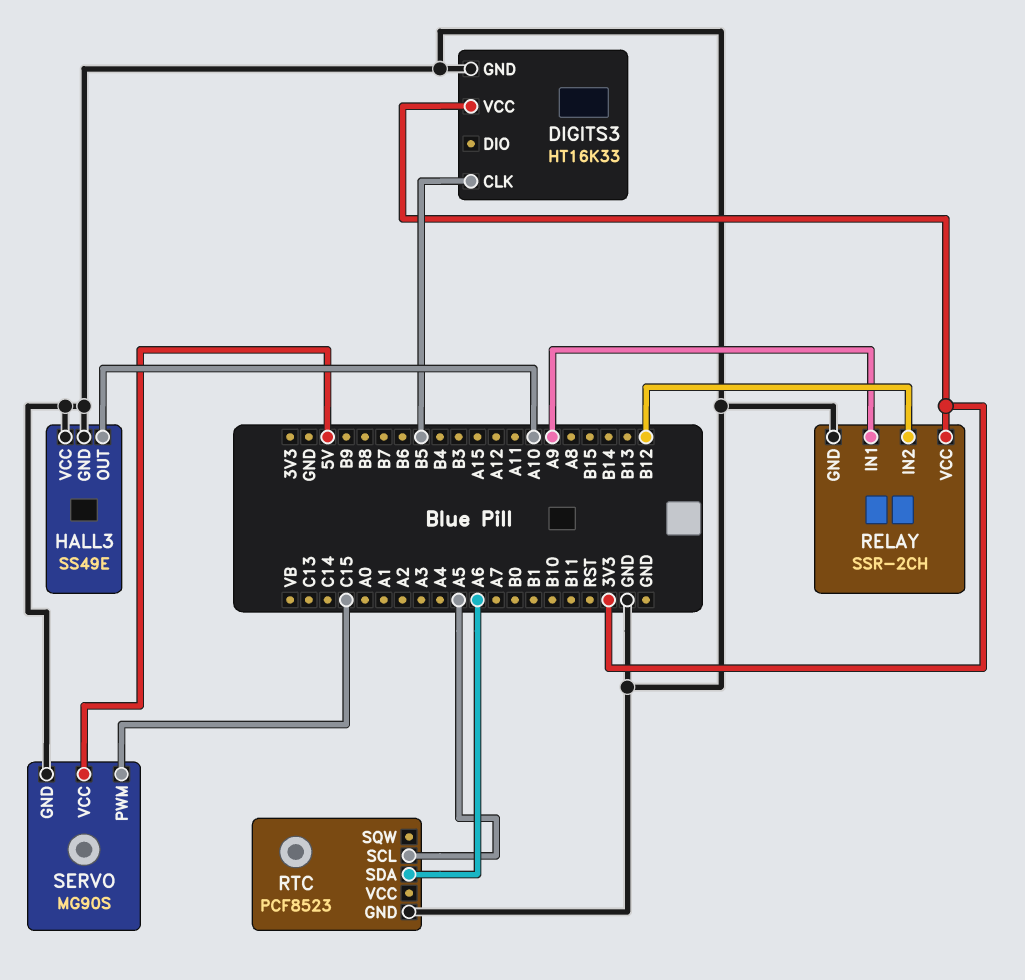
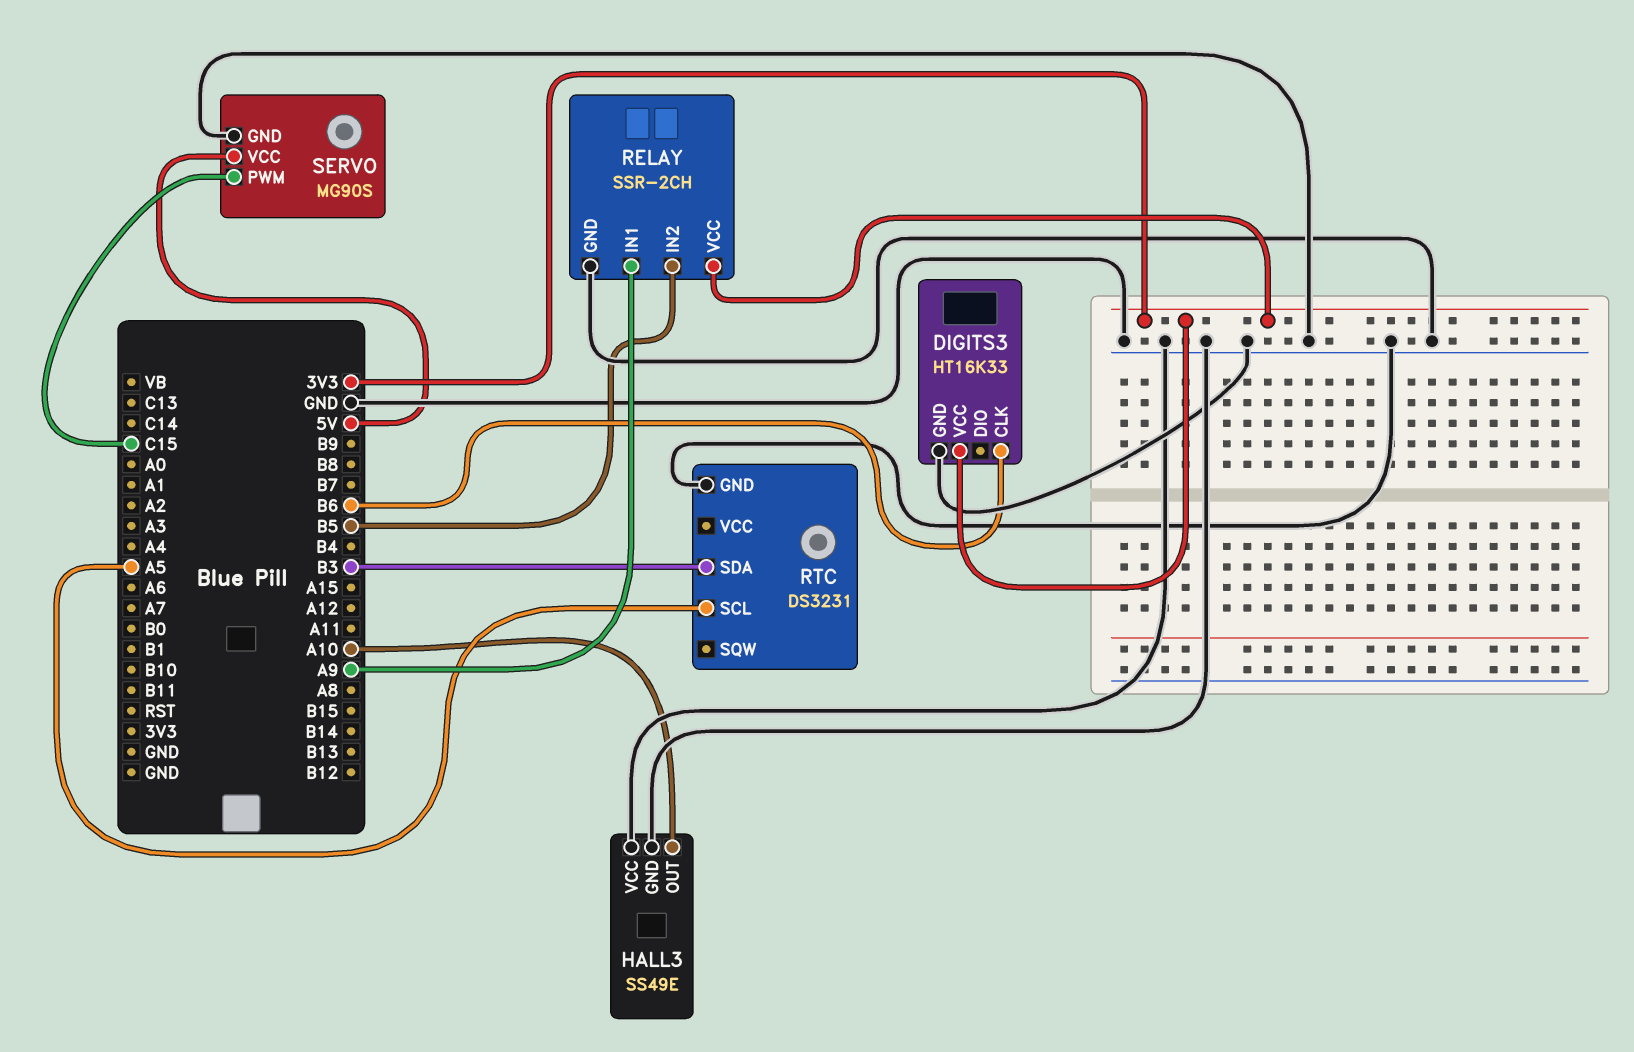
DIGITS3 pin CLK: B5 -> B6
RELAY pin IN2: B12 -> B5
RTC: PCF8523 -> DS3231
RTC pin SDA: A6 -> B3

